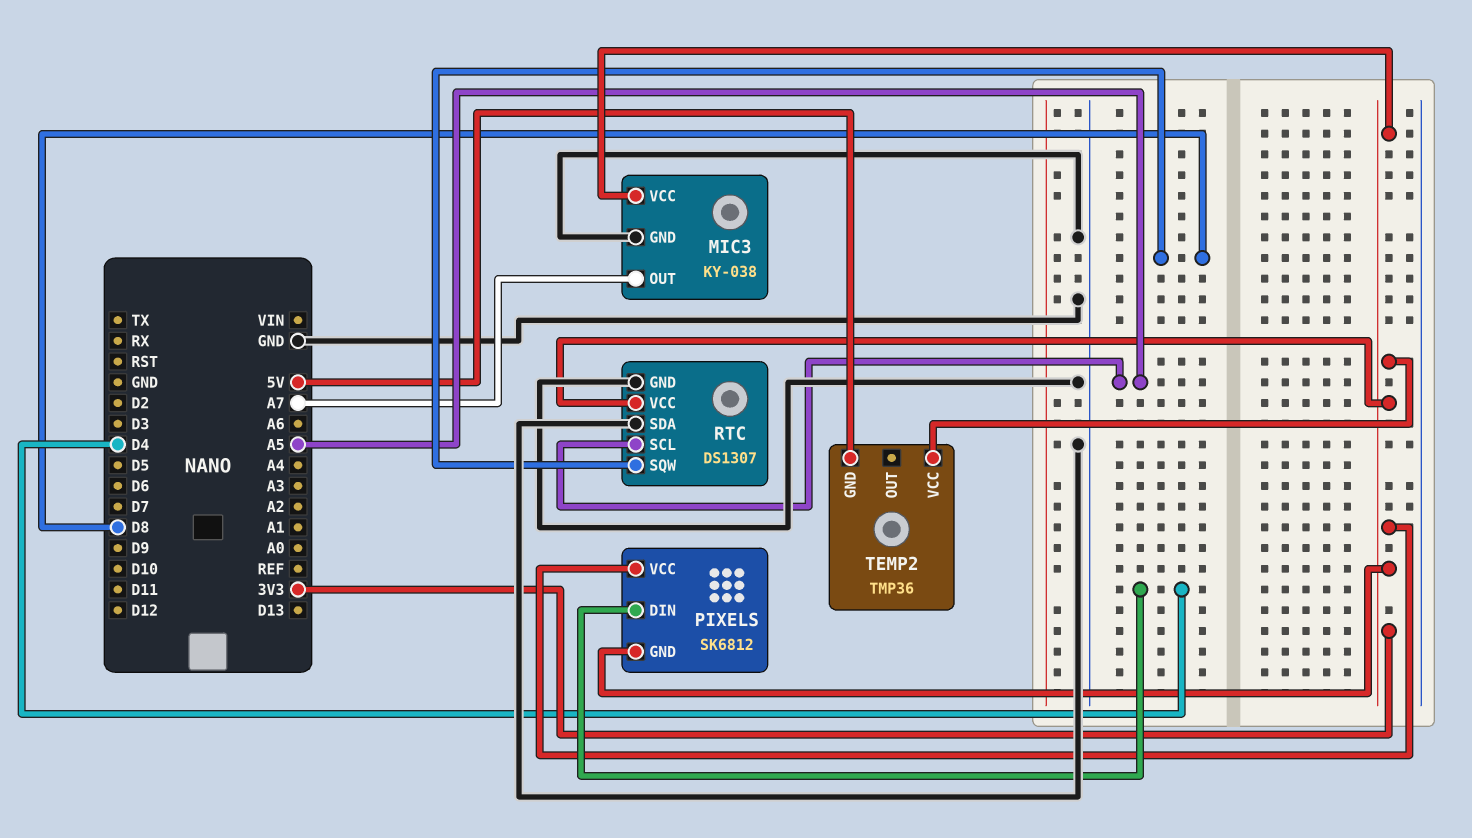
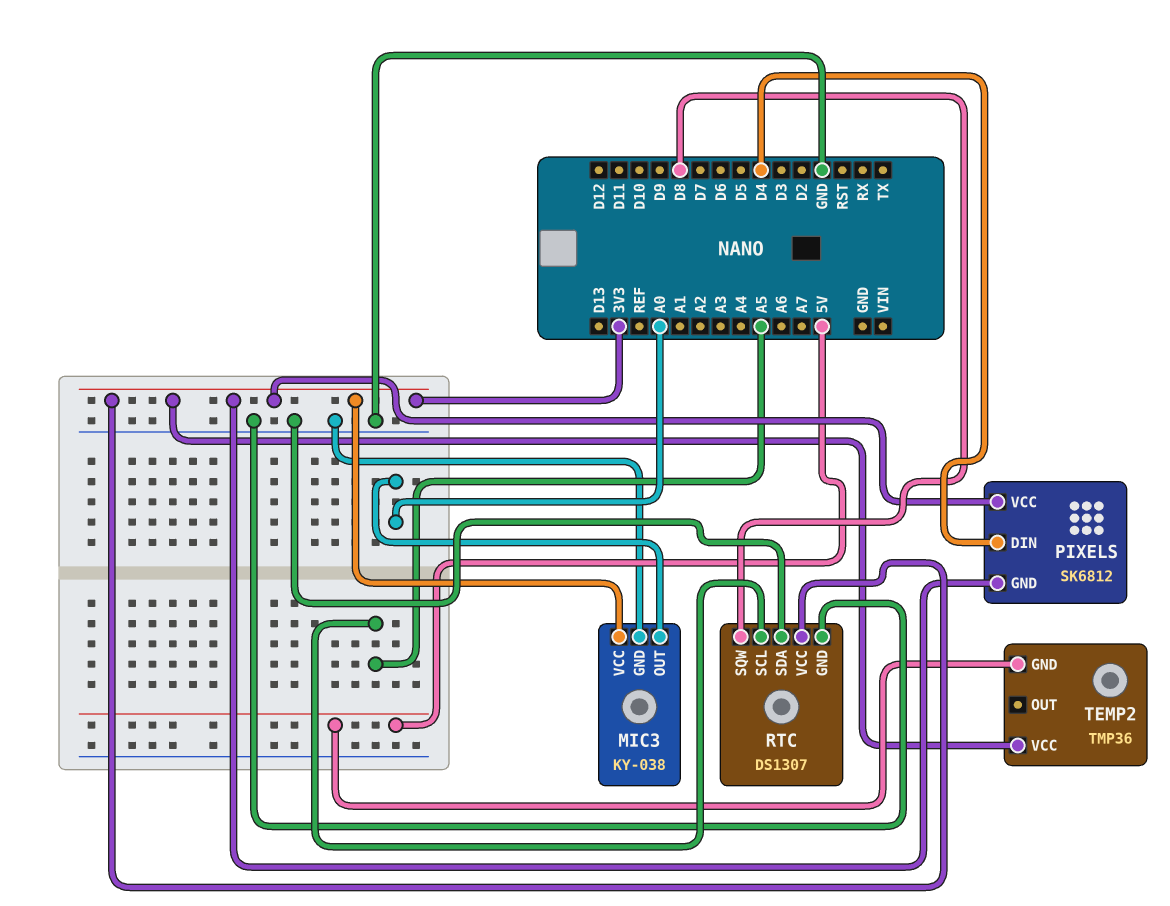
MIC3 pin OUT: A7 -> A0

